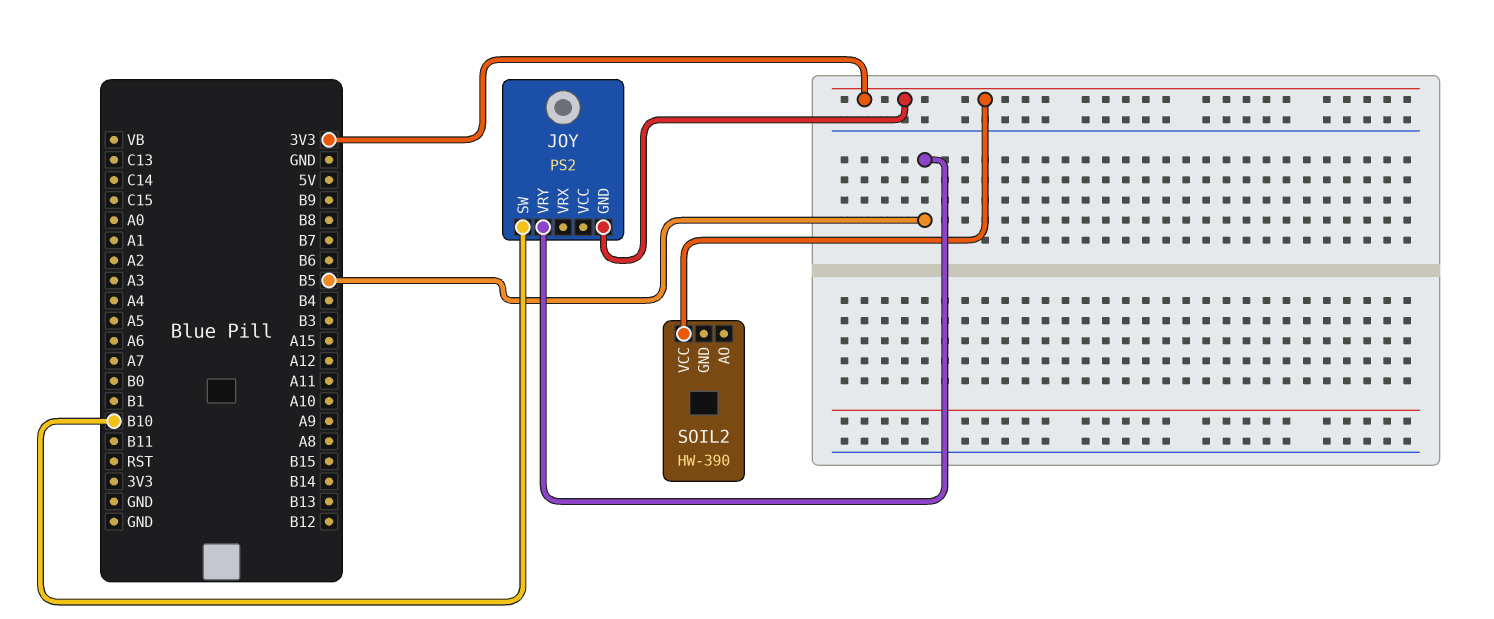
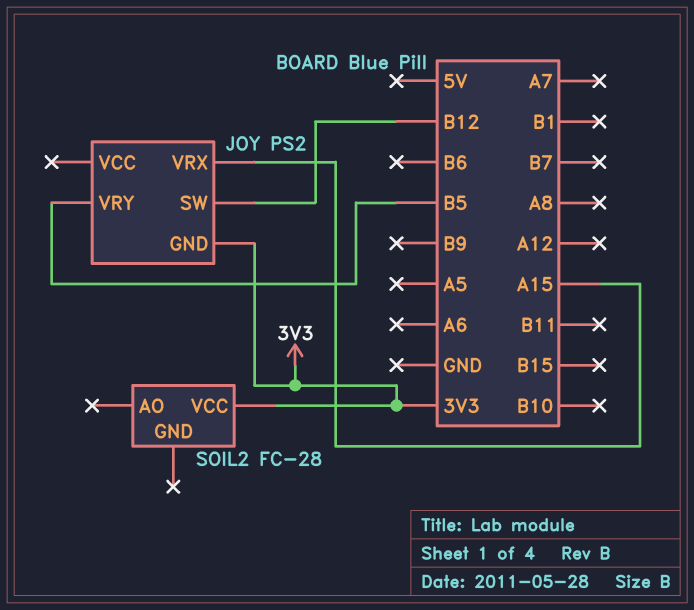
JOY pin SW: B10 -> B12
JOY pin VRX: none -> A15
SOIL2: HW-390 -> FC-28

